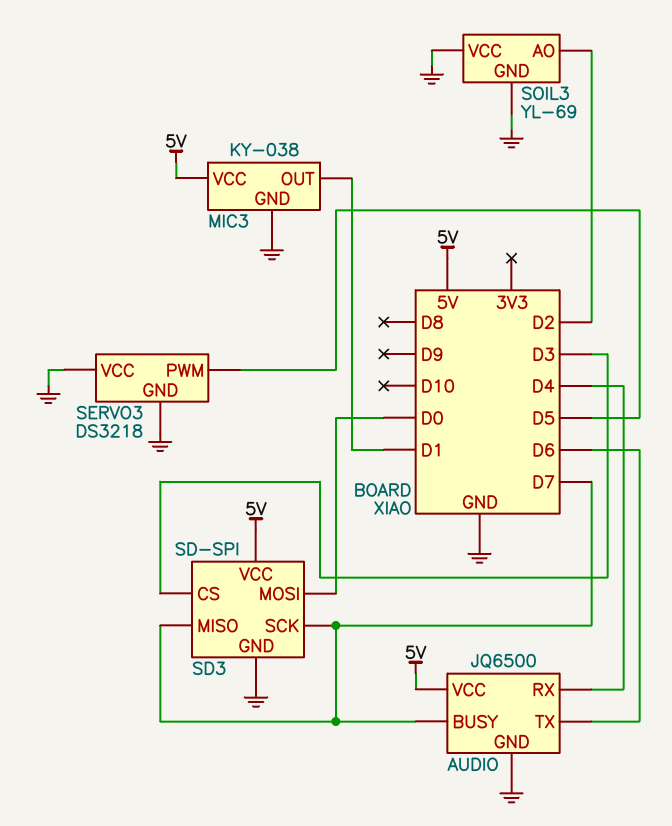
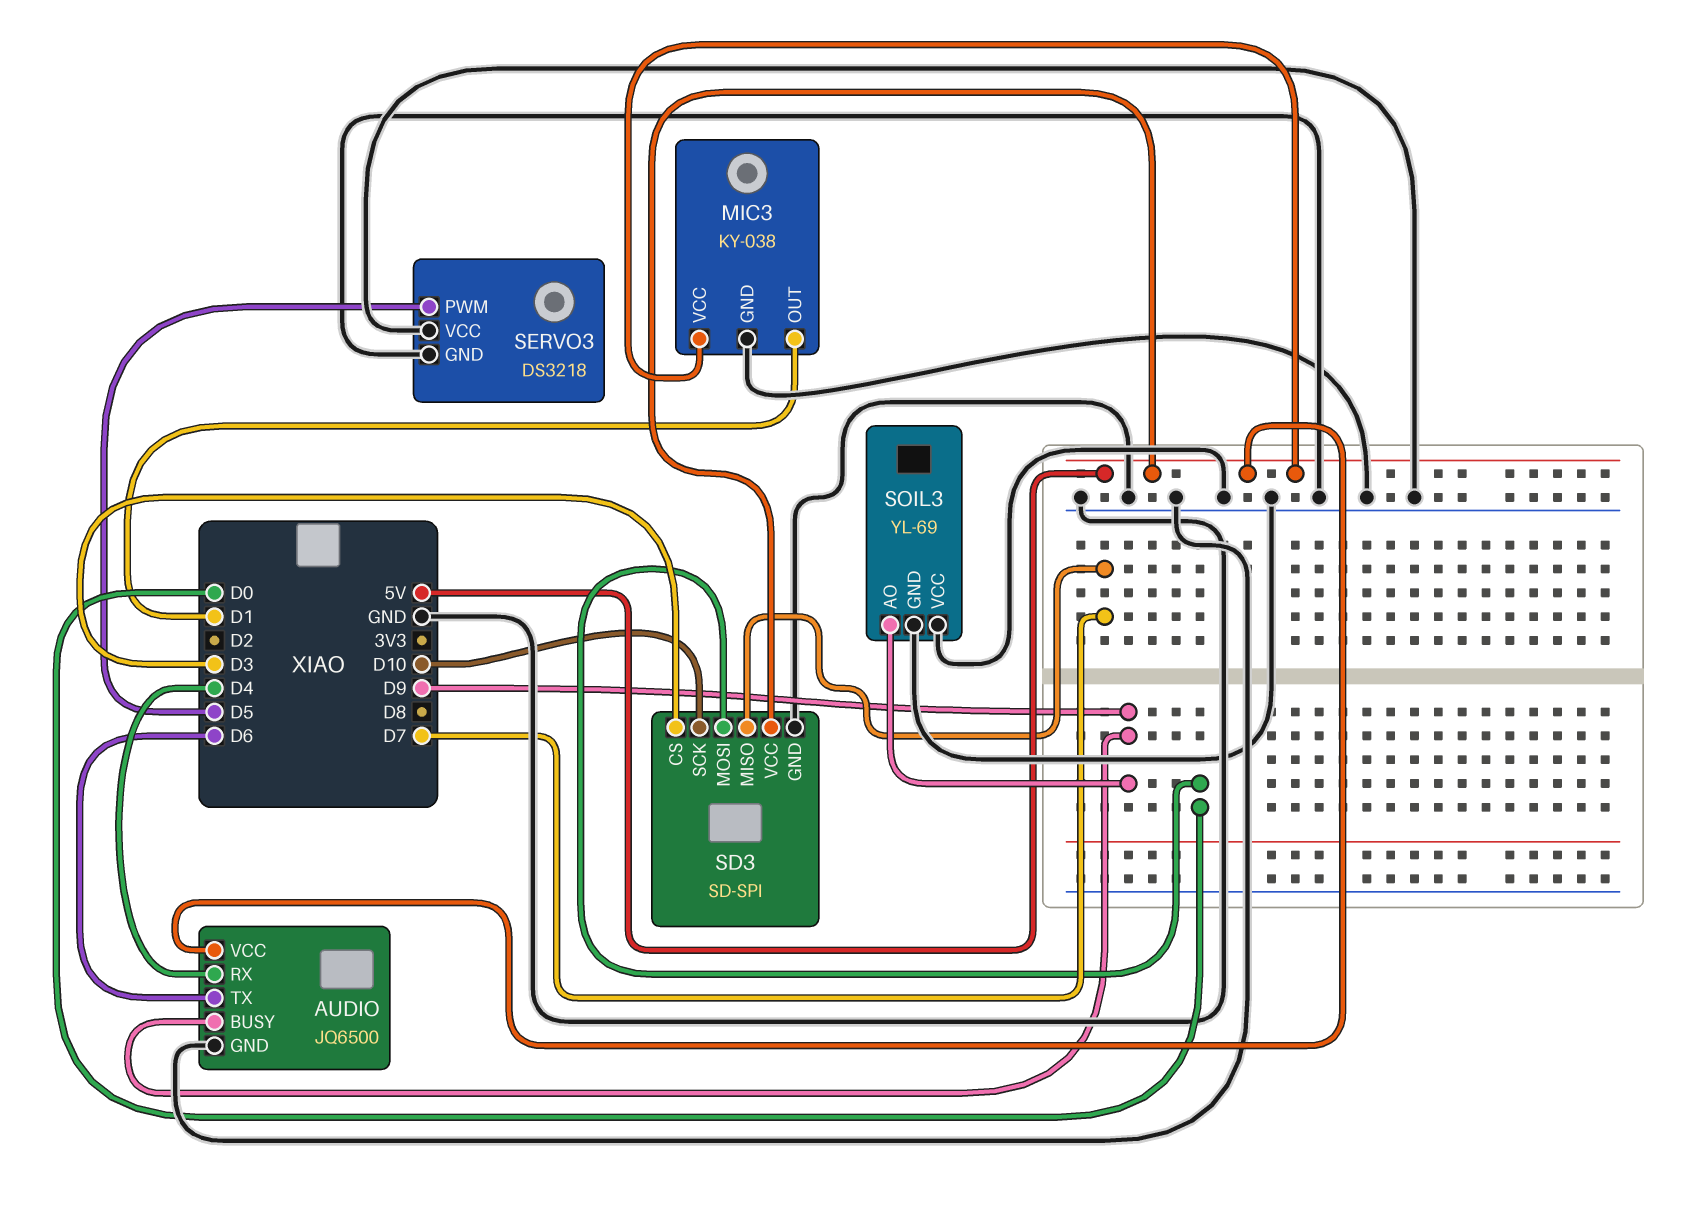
AUDIO pin BUSY: D7 -> D9
SD3 pin SCK: D7 -> D10
SOIL3 pin AO: D2 -> D9

